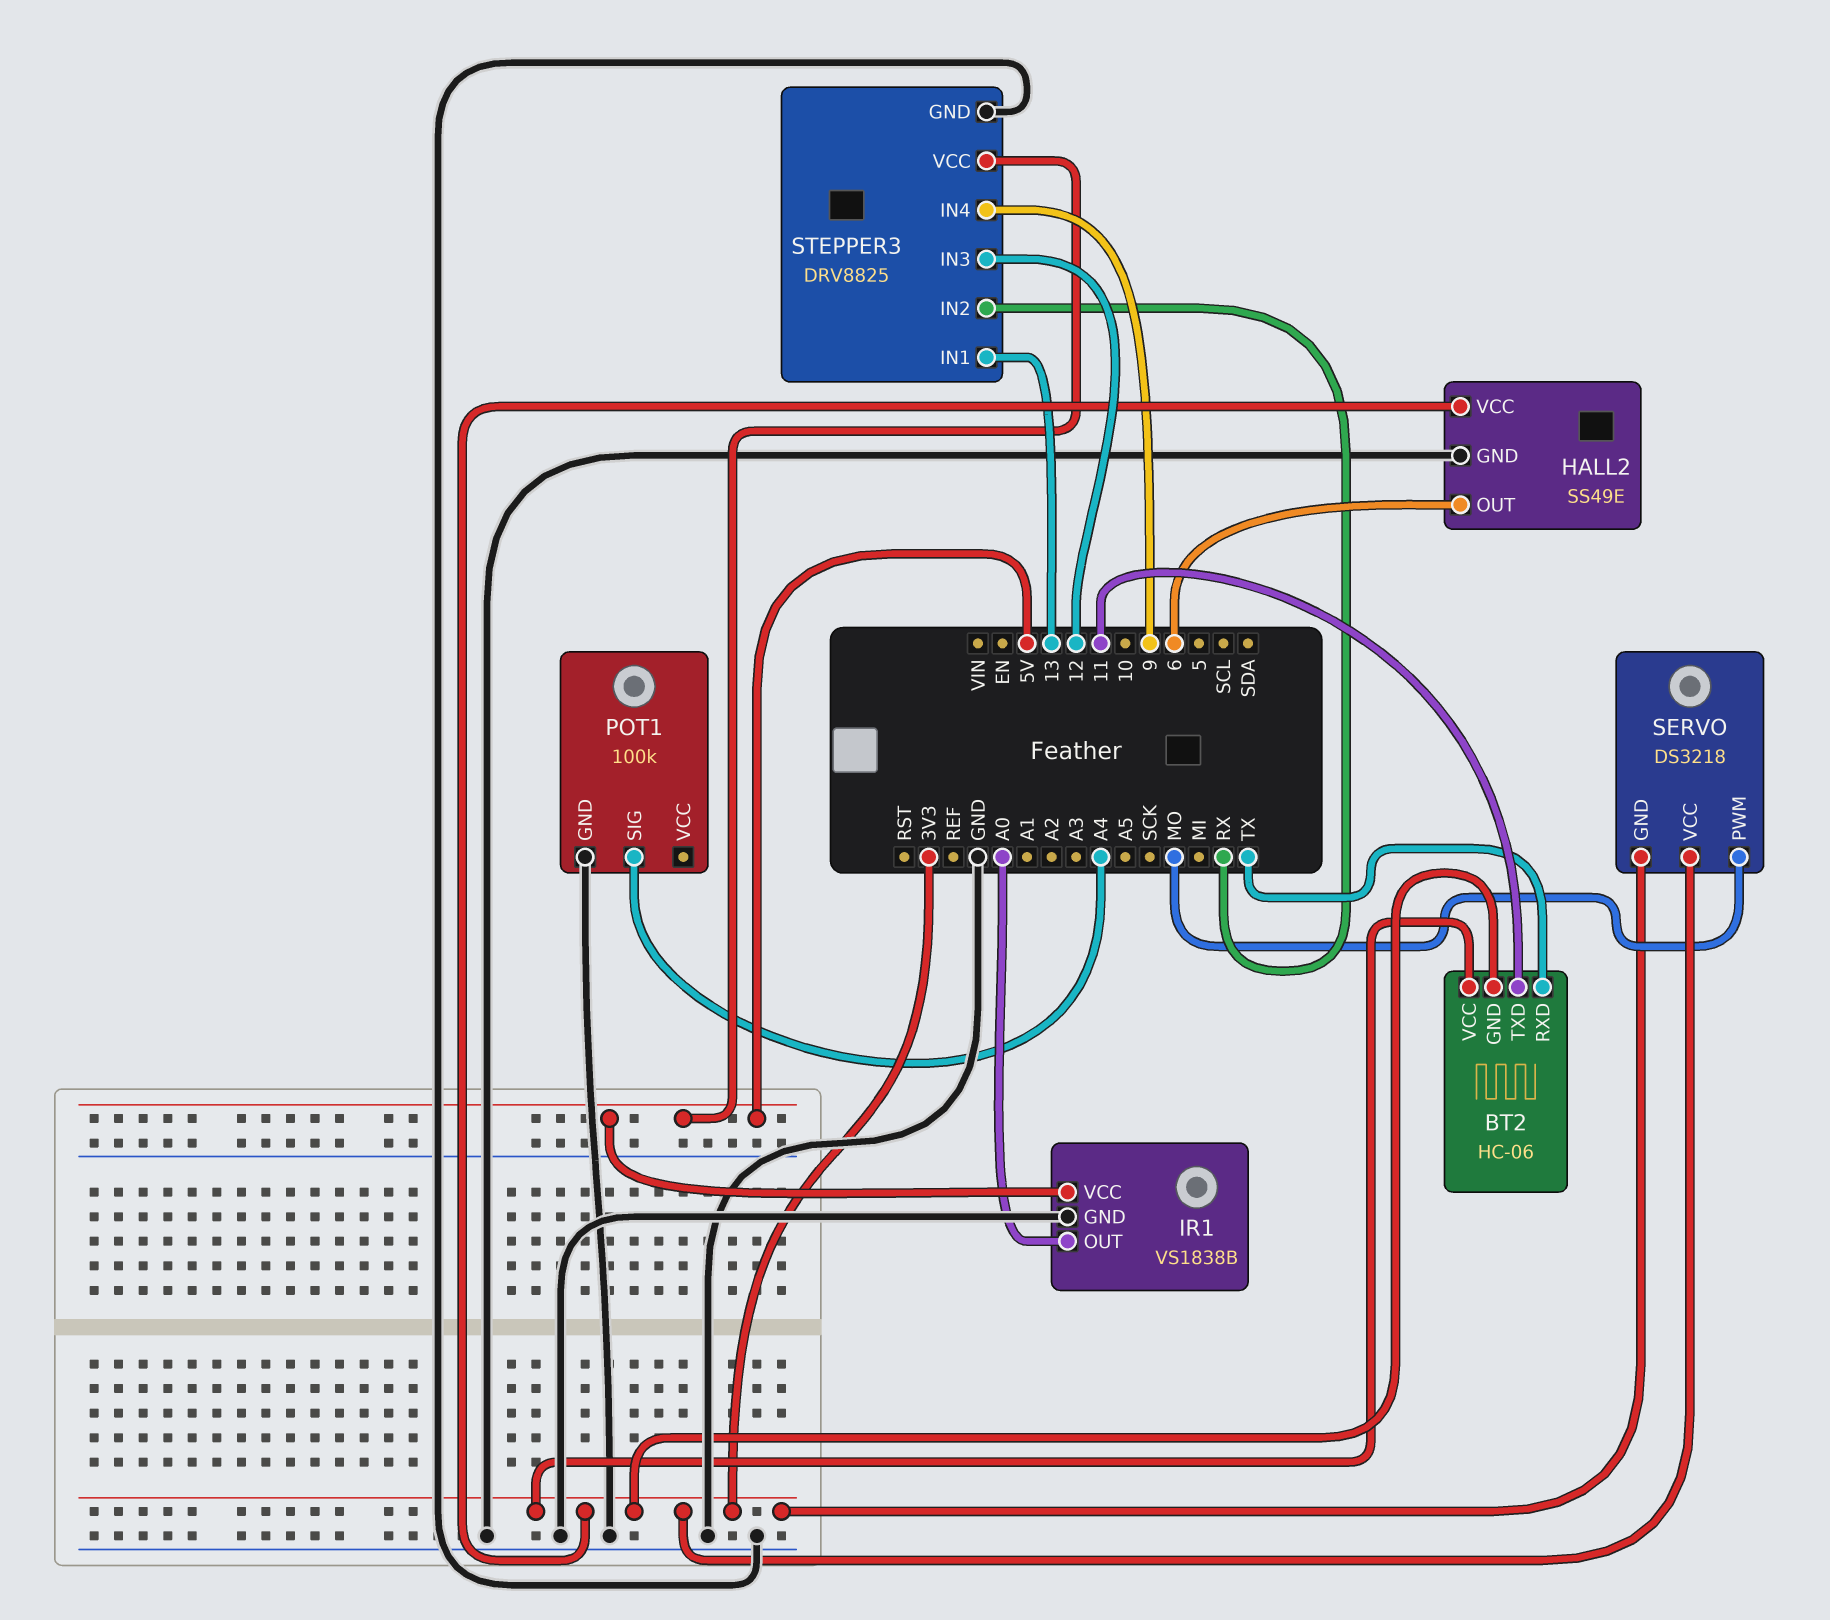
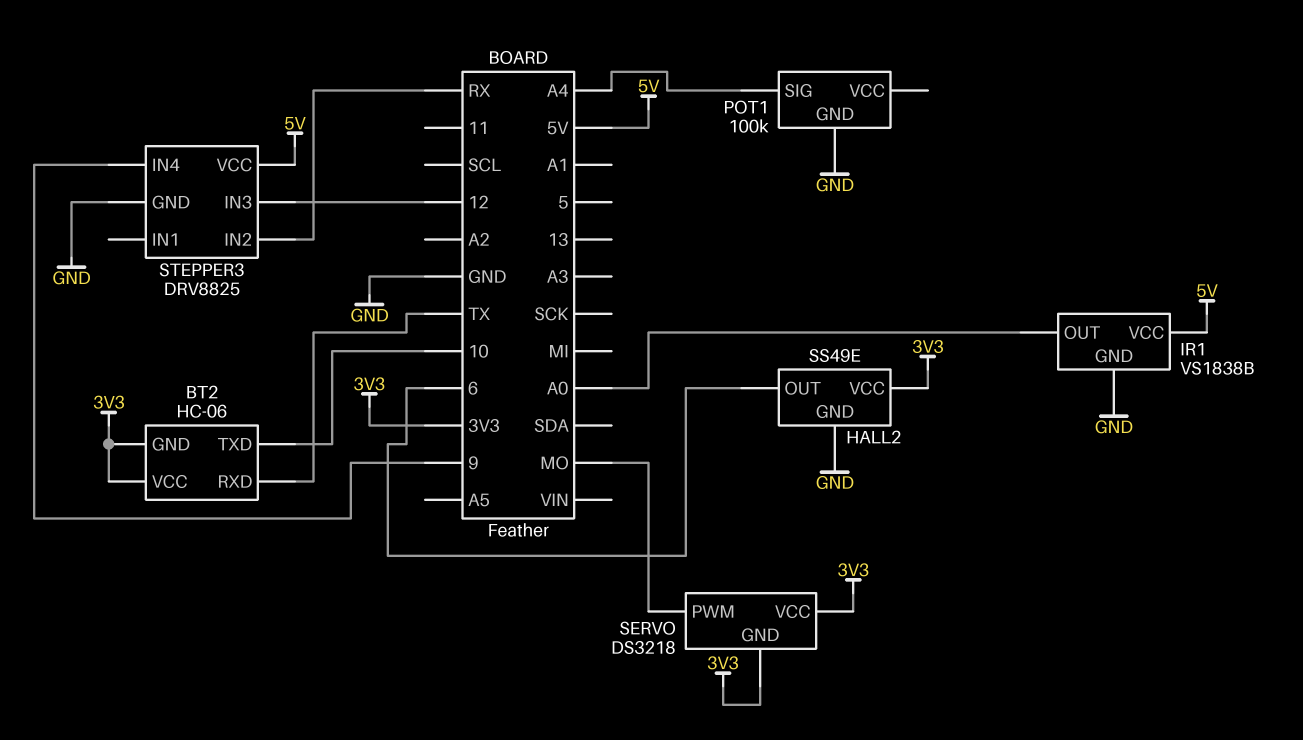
BT2 pin TXD: 11 -> 10
STEPPER3 pin IN1: 13 -> none

